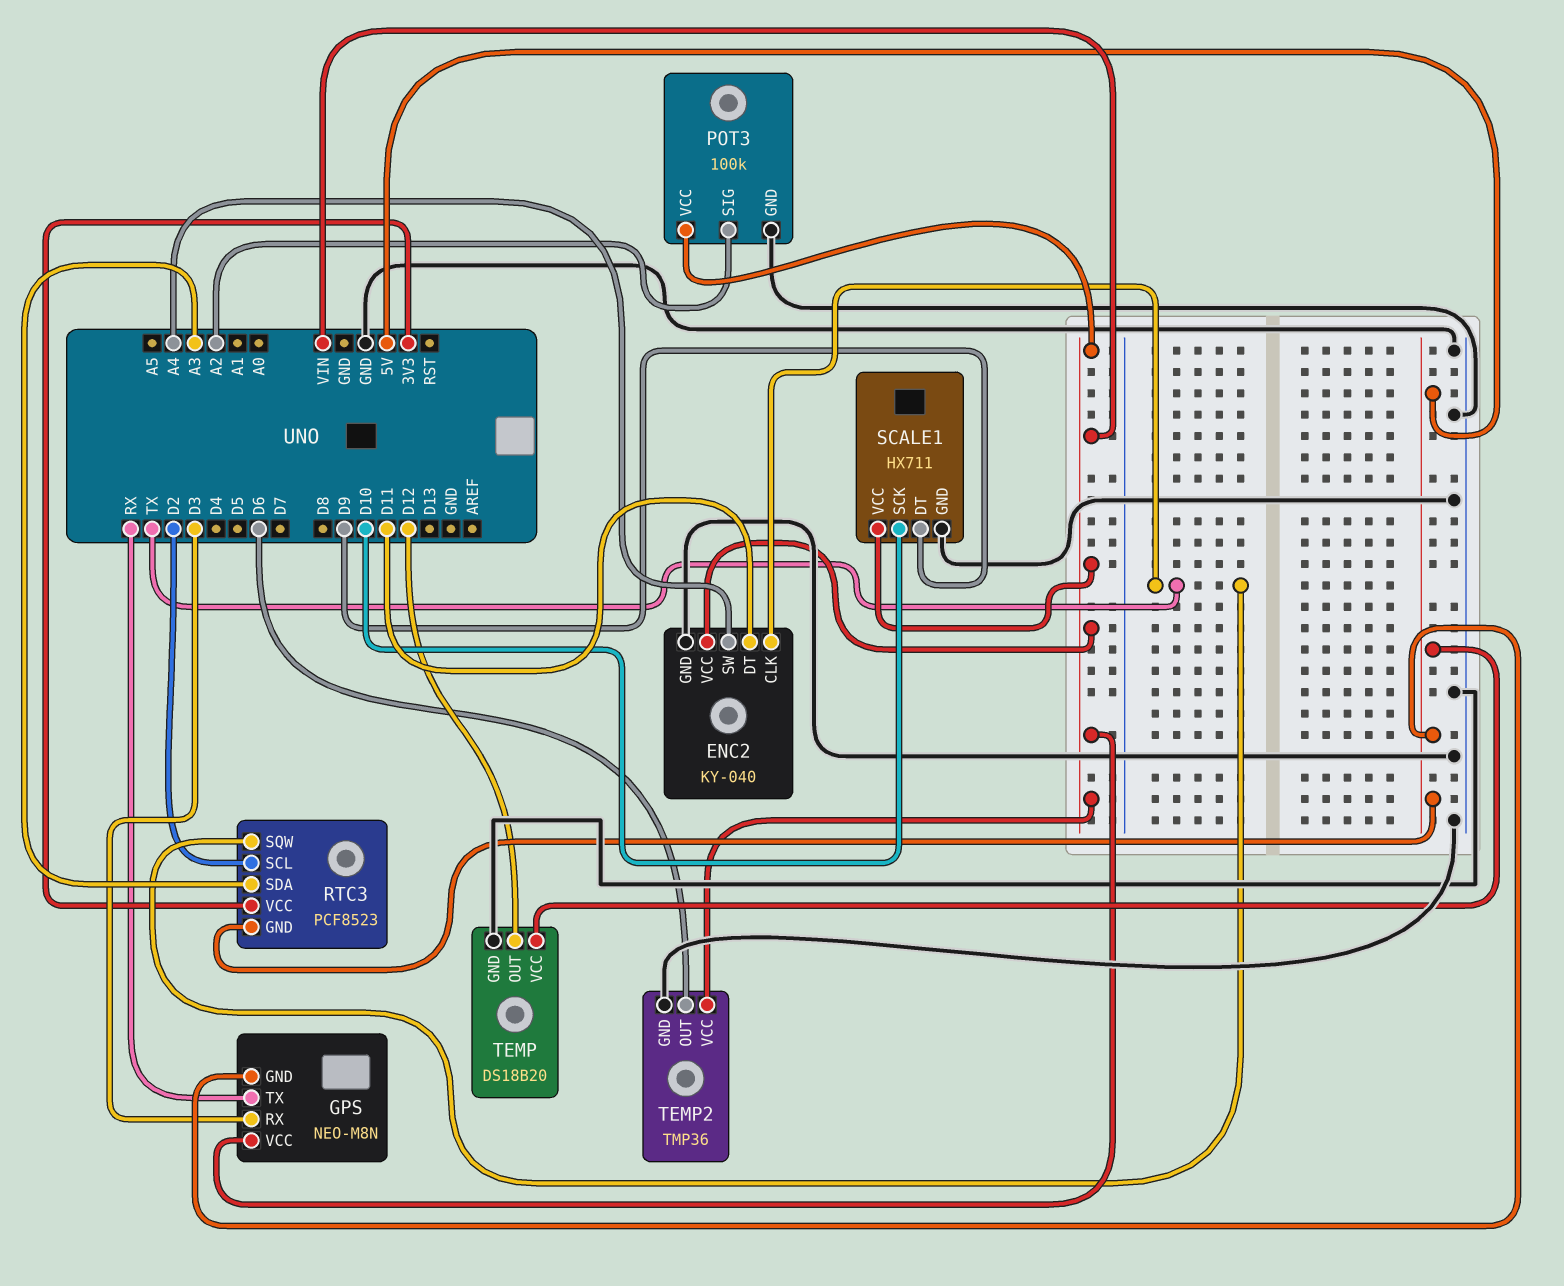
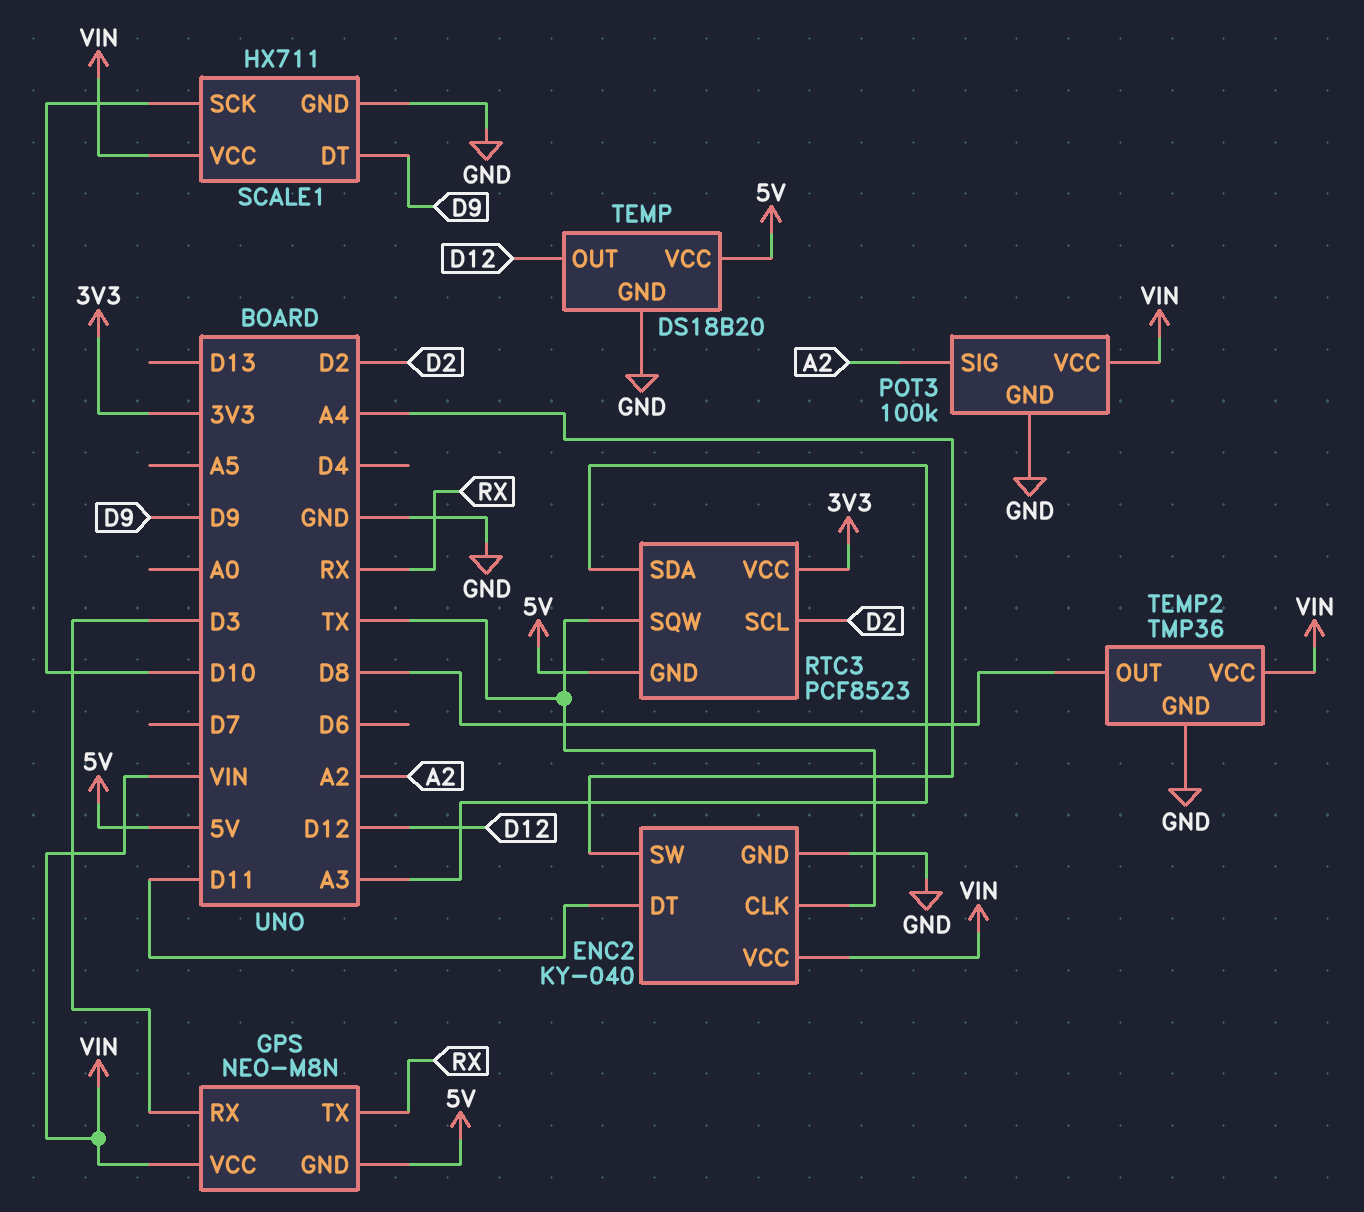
TEMP2 pin OUT: D6 -> D8

